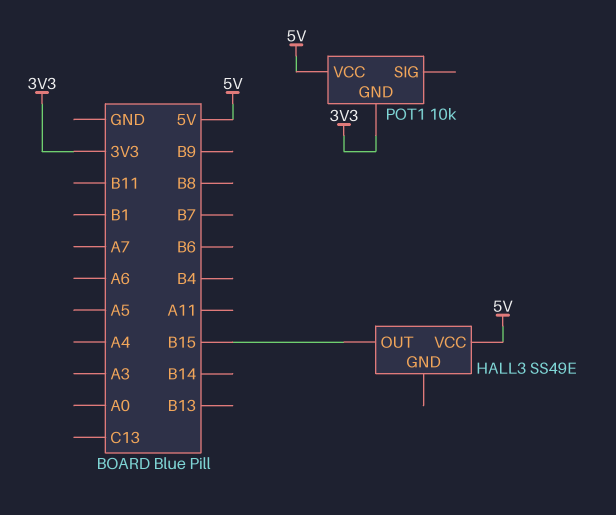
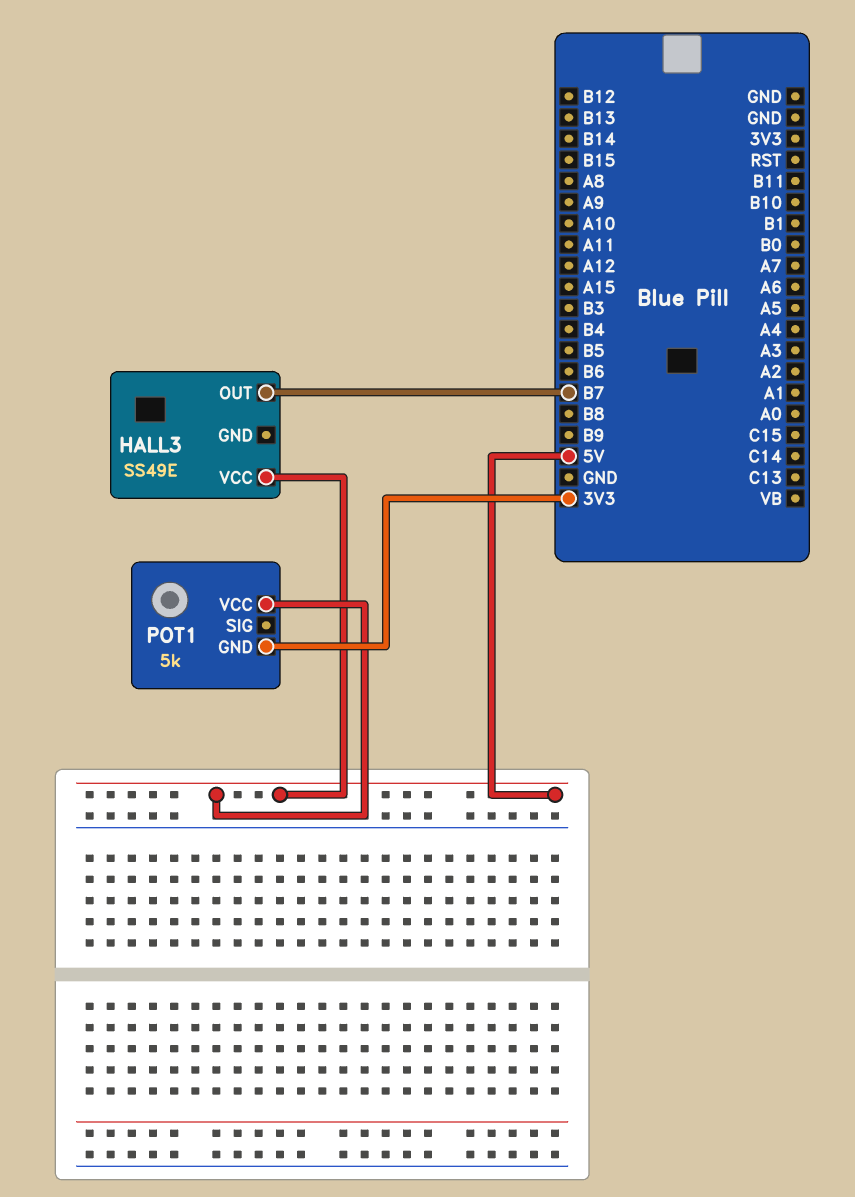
HALL3 pin OUT: B15 -> B7
POT1: 10k -> 5k

